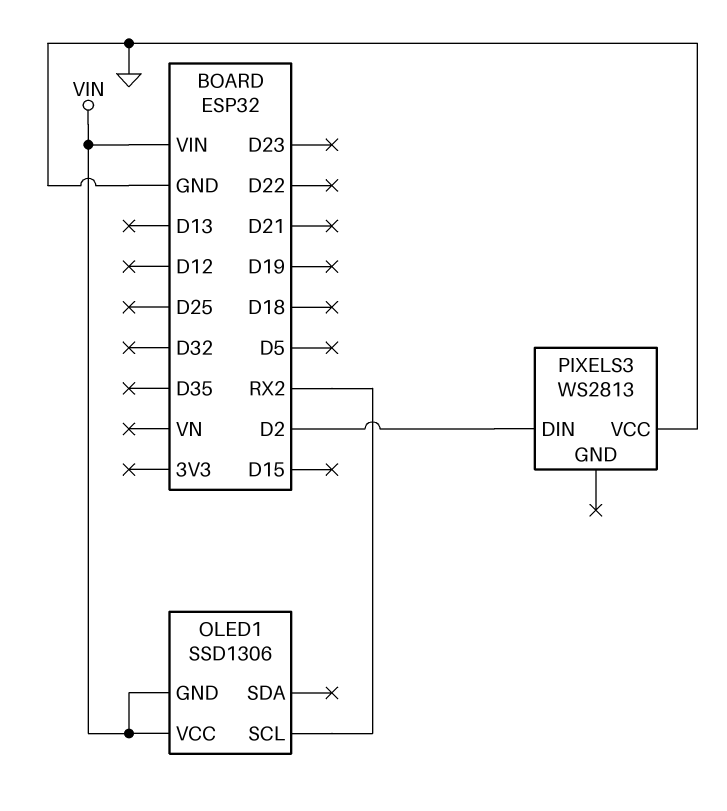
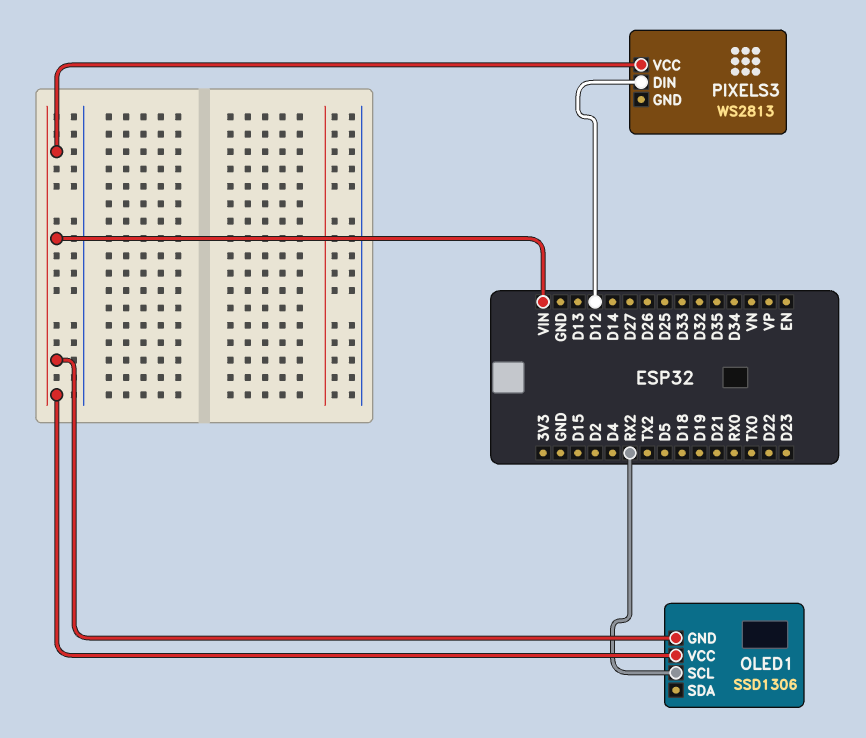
PIXELS3 pin DIN: D2 -> D12
PIXELS3 pin VCC: GND -> VIN

